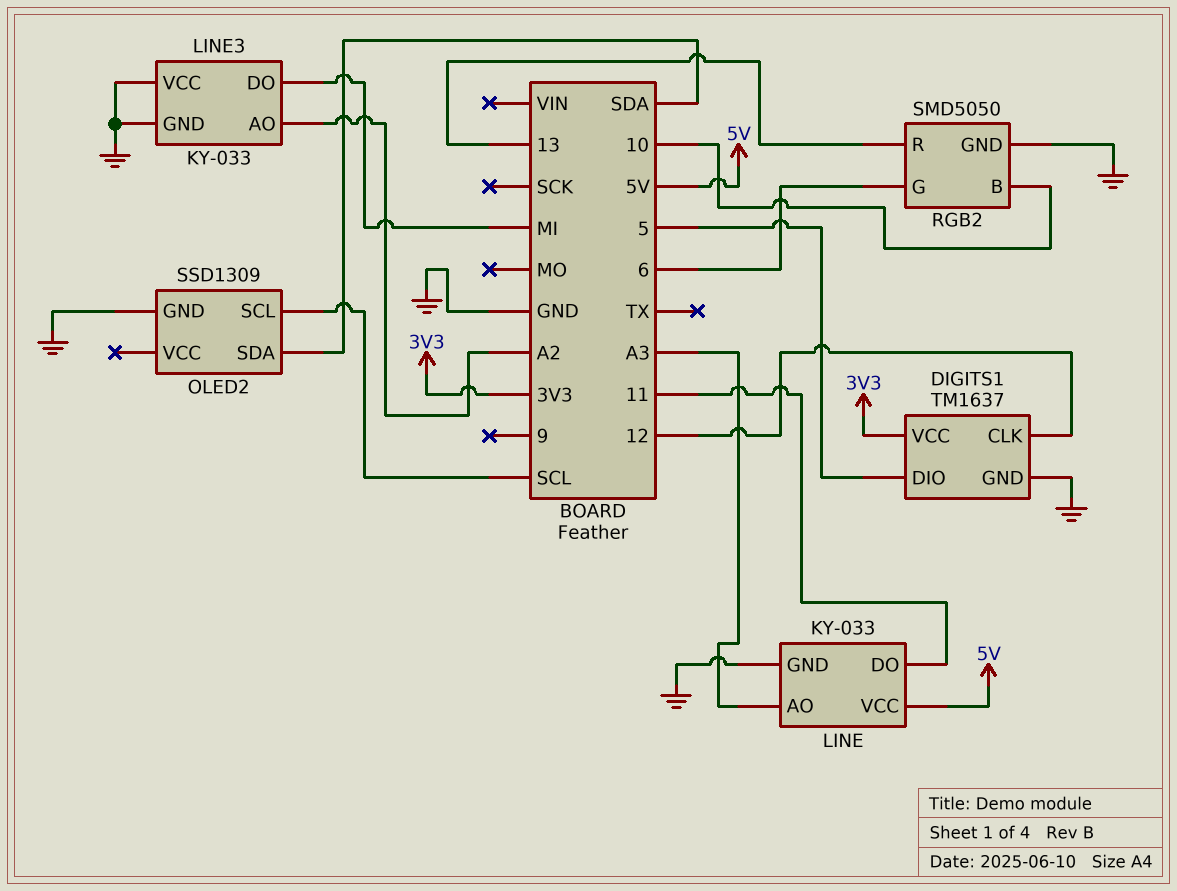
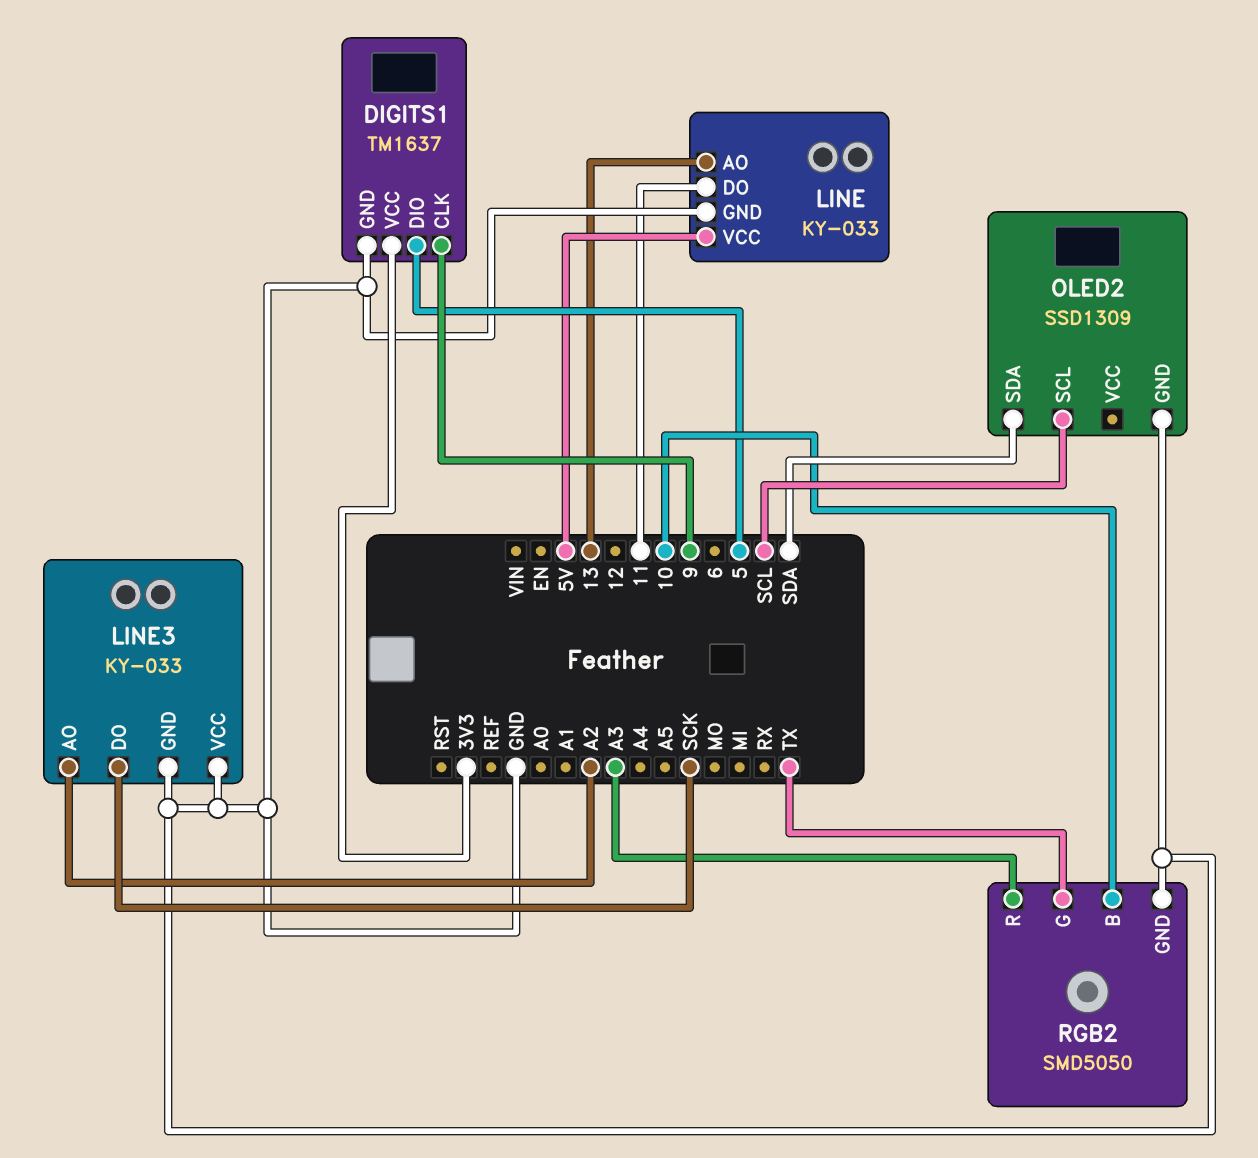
DIGITS1 pin CLK: 12 -> 9
LINE pin AO: A3 -> 13
LINE3 pin DO: MI -> SCK
RGB2 pin G: 6 -> TX
RGB2 pin R: 13 -> A3

